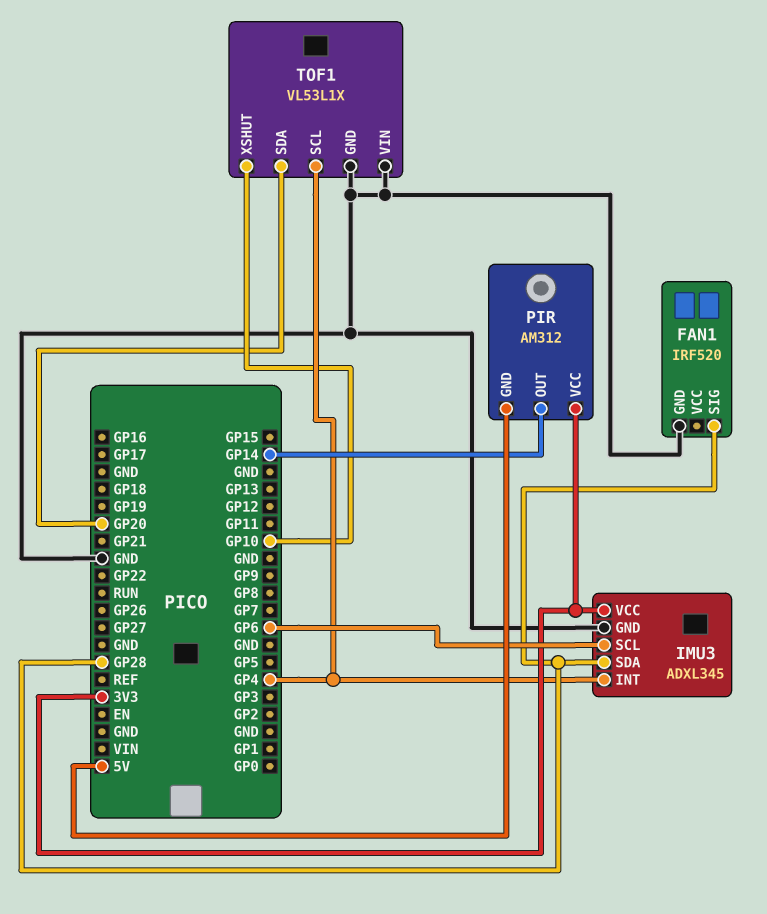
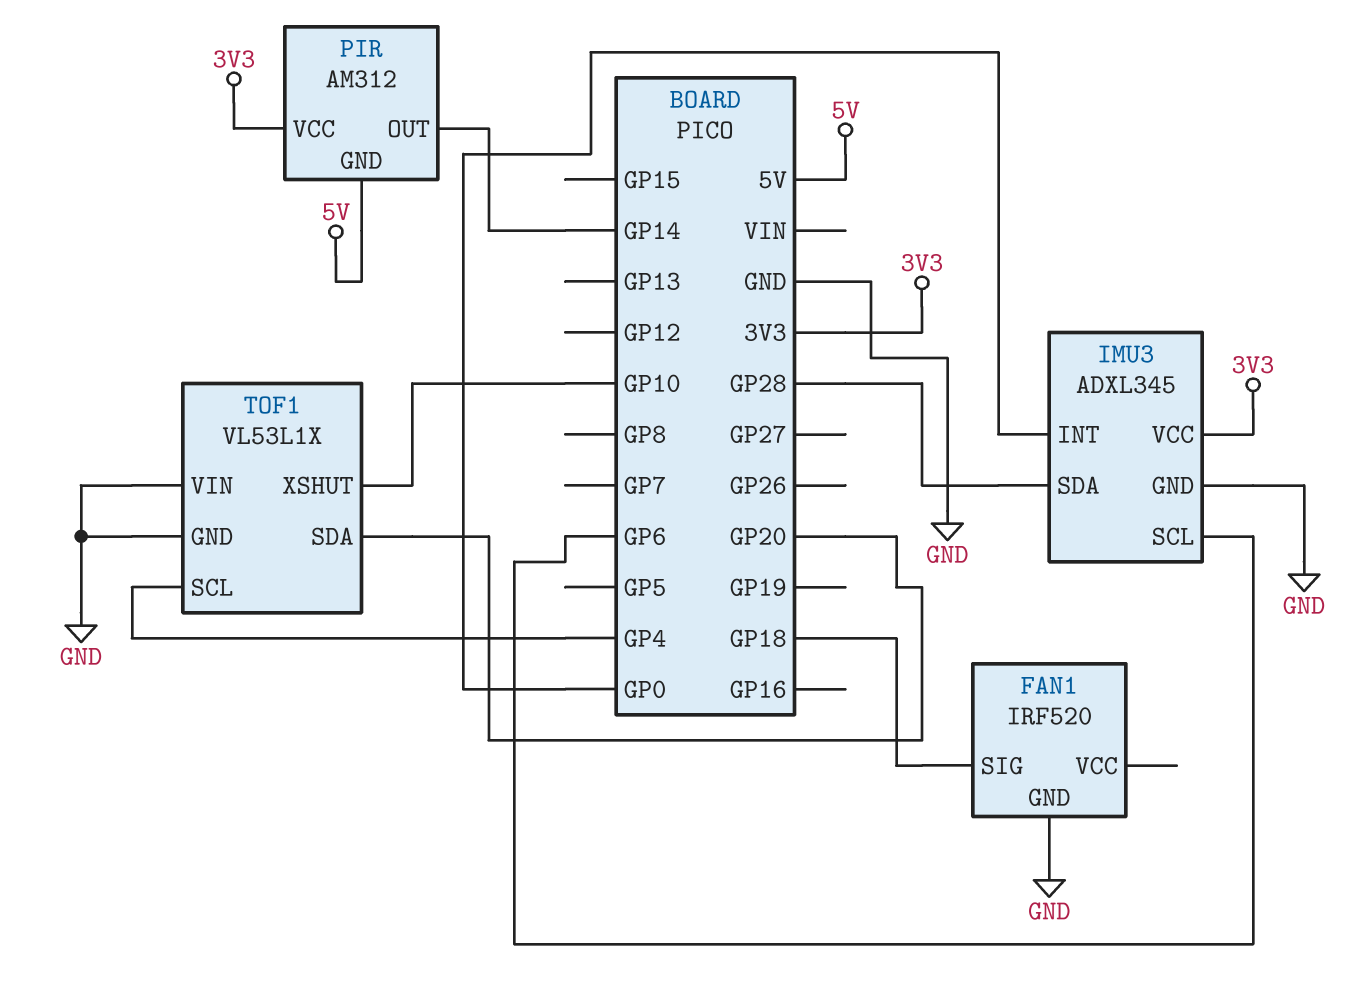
FAN1 pin SIG: GP28 -> GP18
IMU3 pin INT: GP4 -> GP0

